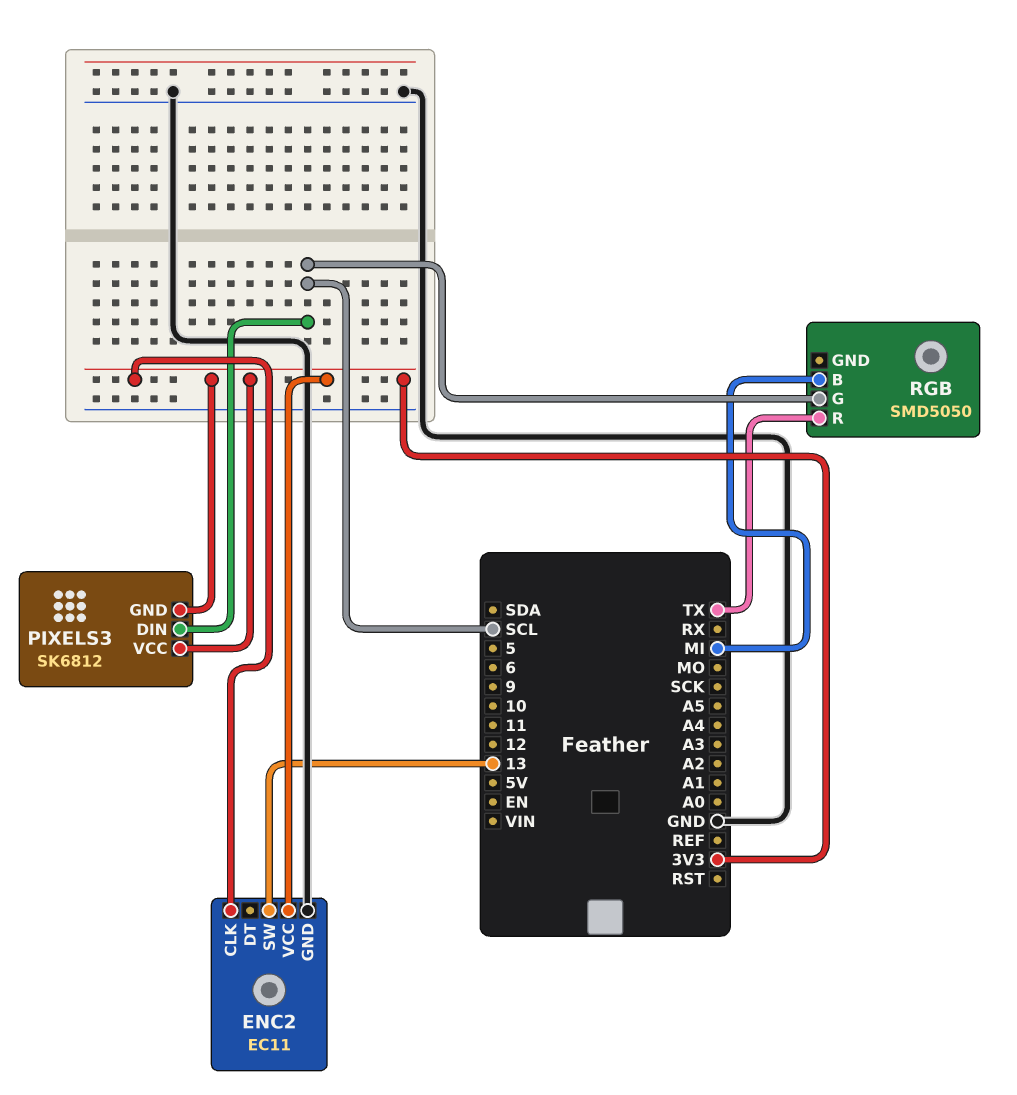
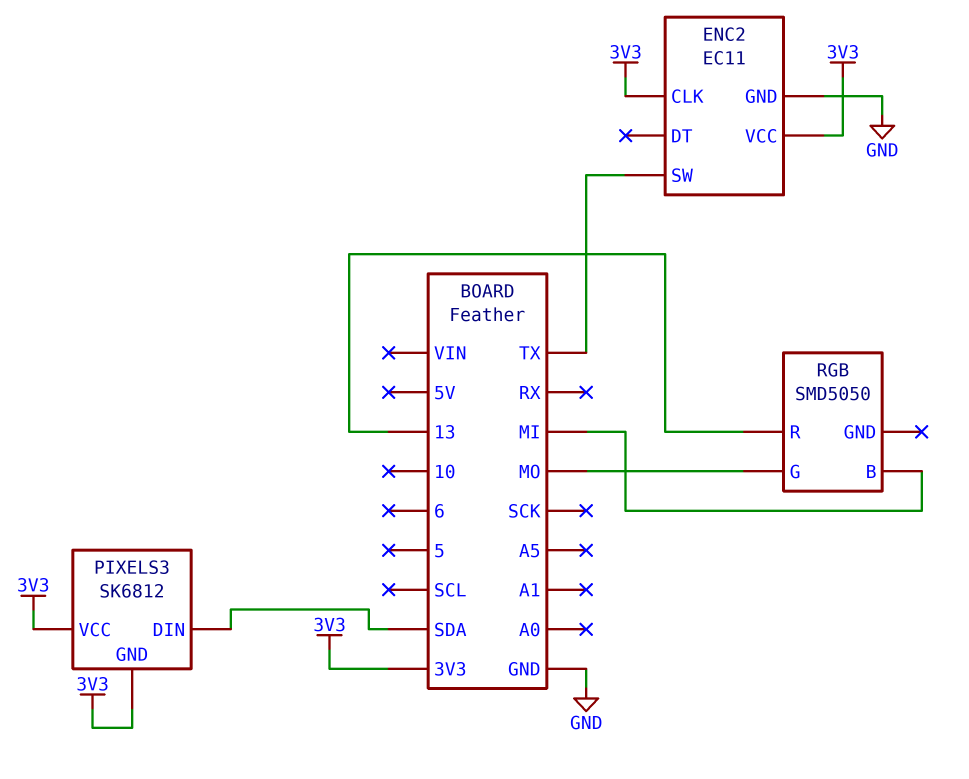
ENC2 pin SW: 13 -> TX
PIXELS3 pin DIN: SCL -> SDA
RGB pin G: SCL -> MO
RGB pin R: TX -> 13

